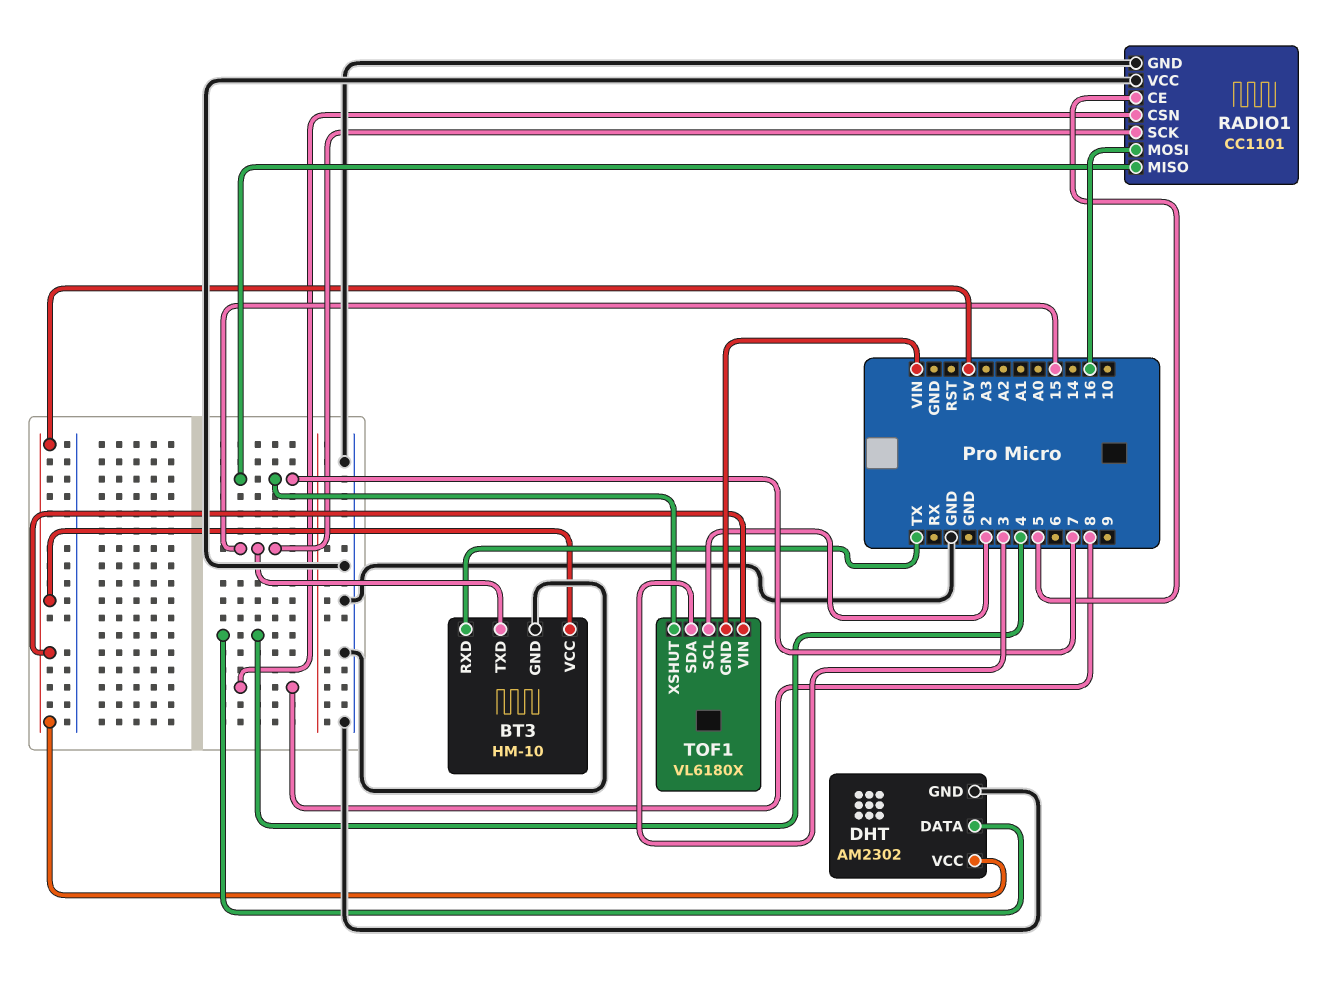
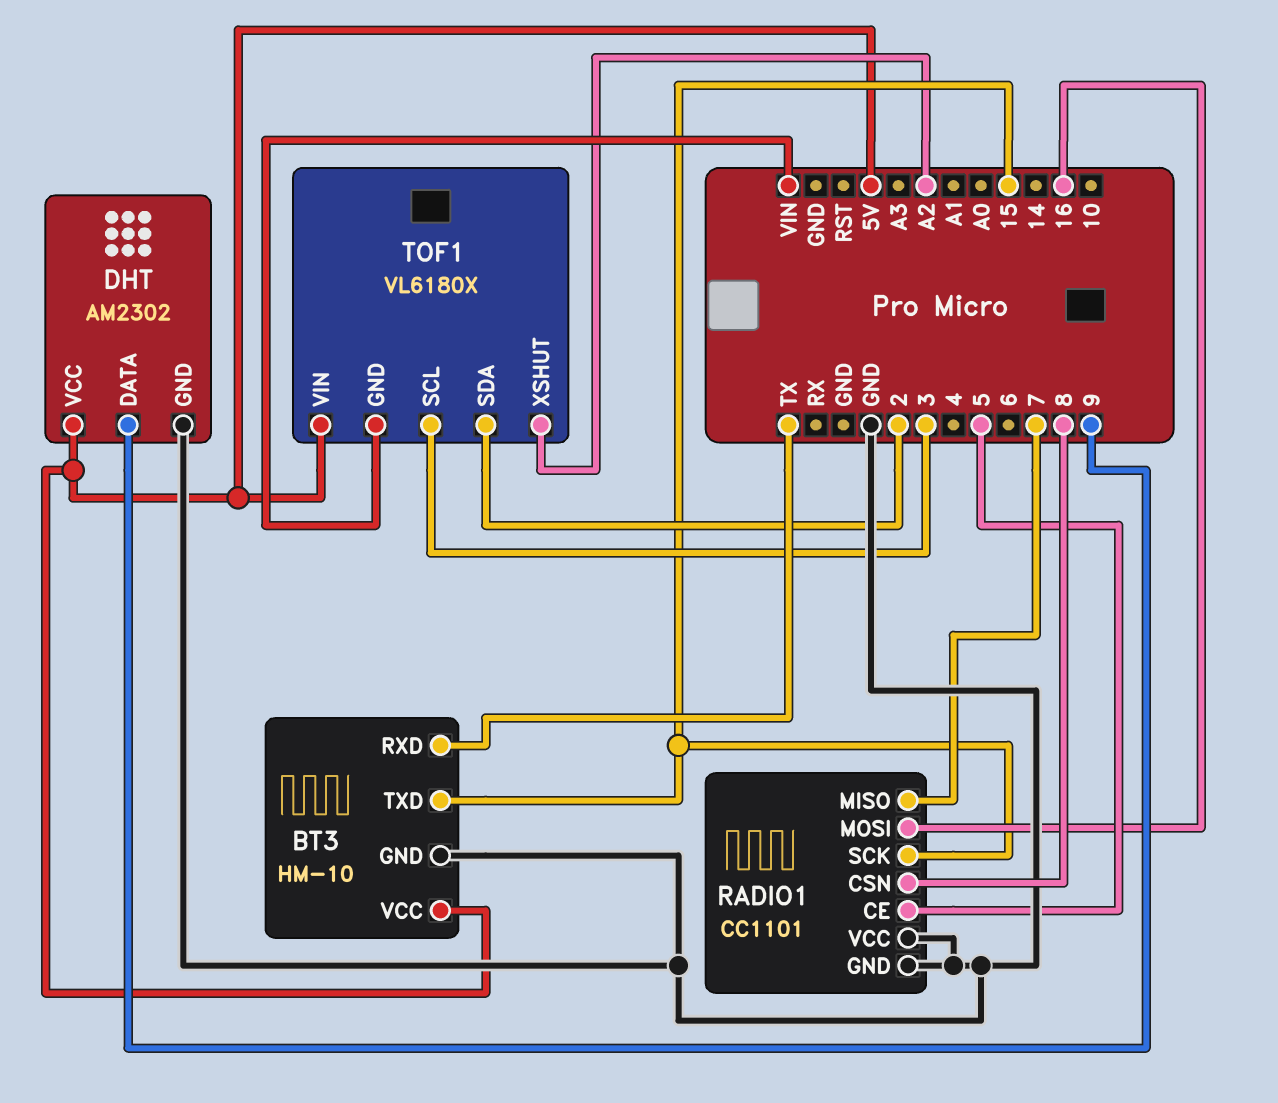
DHT pin DATA: 4 -> 9
TOF1 pin SCL: 2 -> 3
TOF1 pin SDA: 3 -> 2
TOF1 pin XSHUT: 7 -> A2

